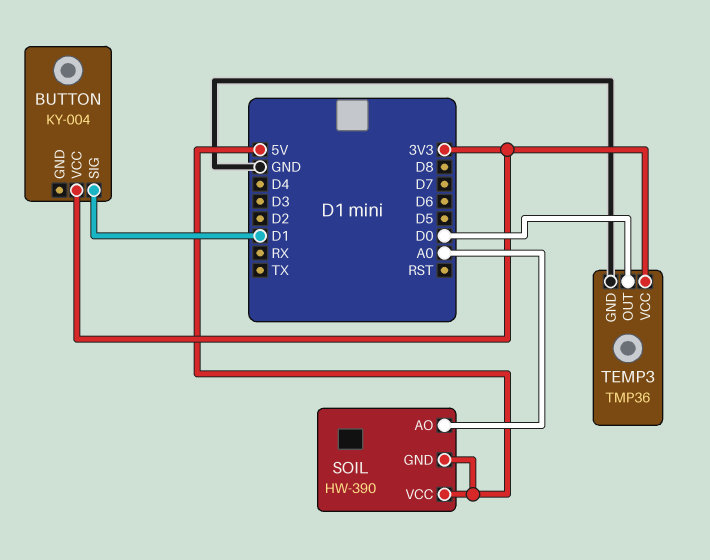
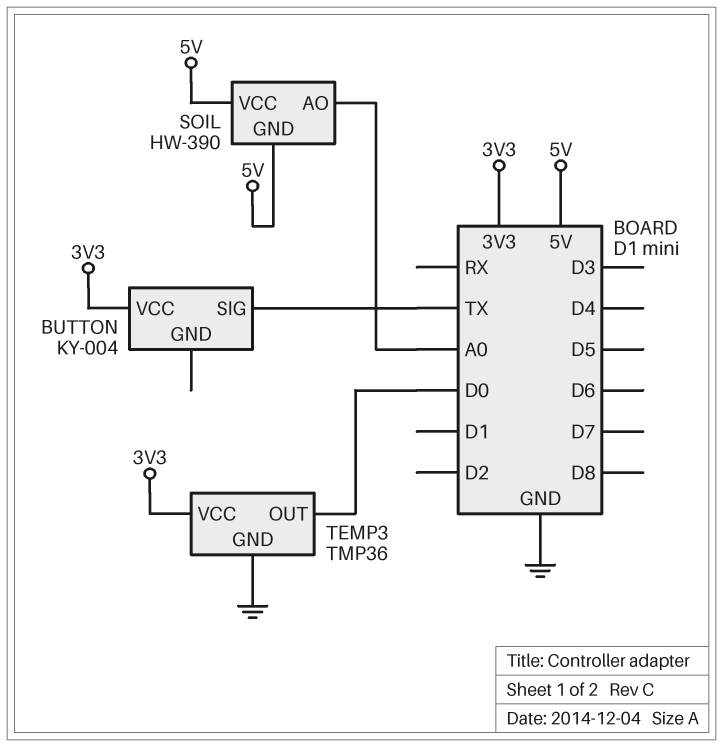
BUTTON pin SIG: D1 -> TX

